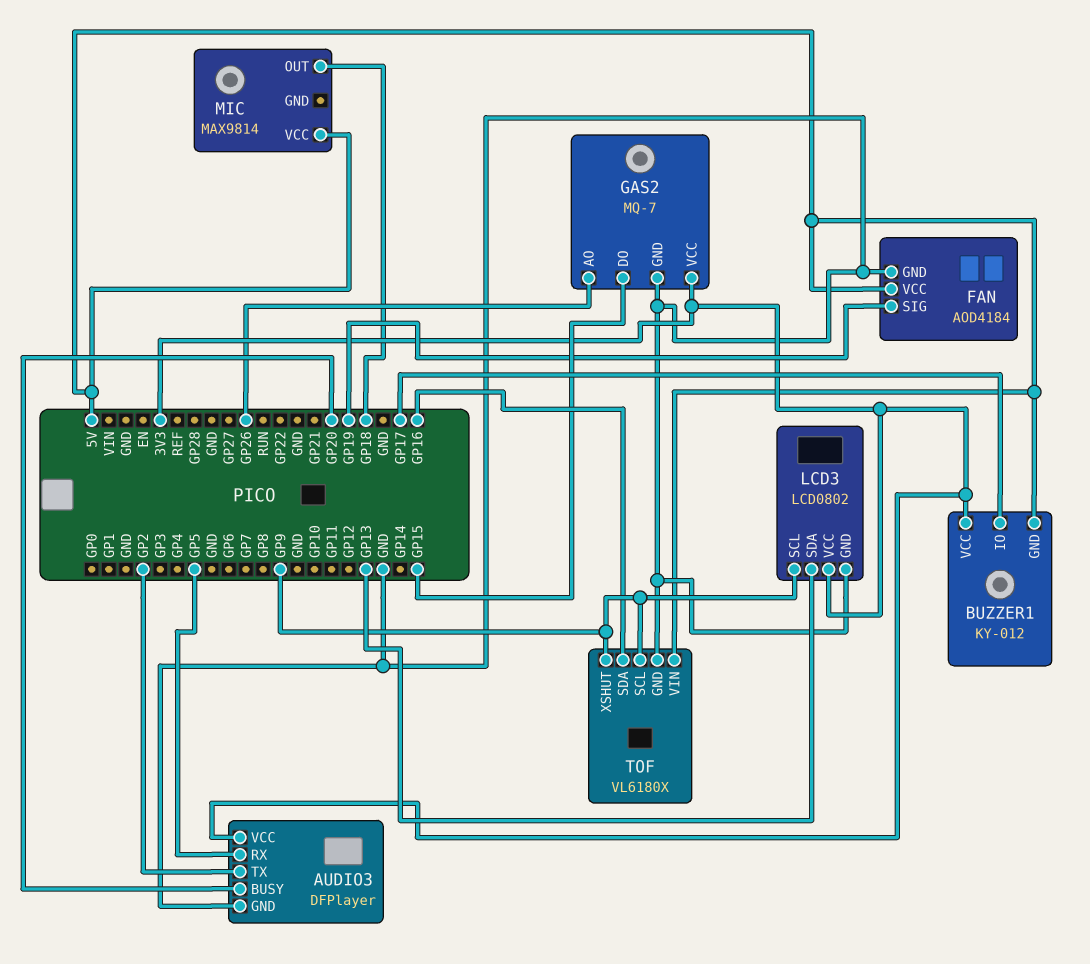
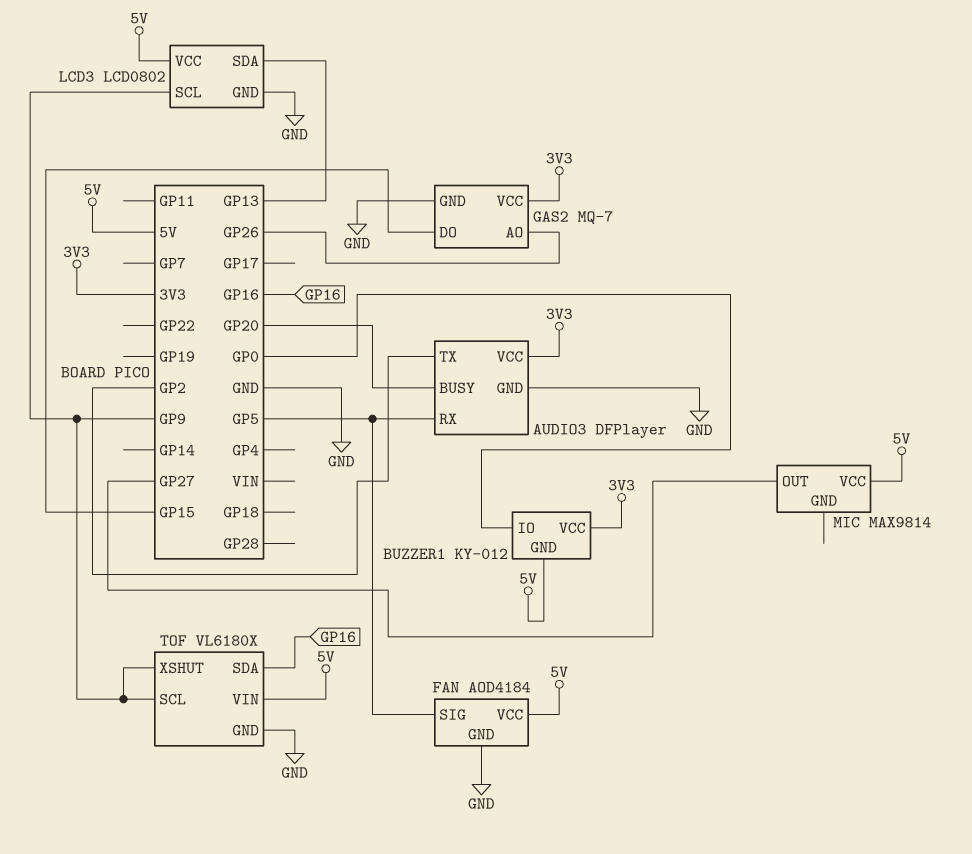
BUZZER1 pin IO: GP17 -> GP0
FAN pin SIG: GP19 -> GP5
LCD3 pin VCC: 3V3 -> 5V
MIC pin OUT: GP18 -> GP27

